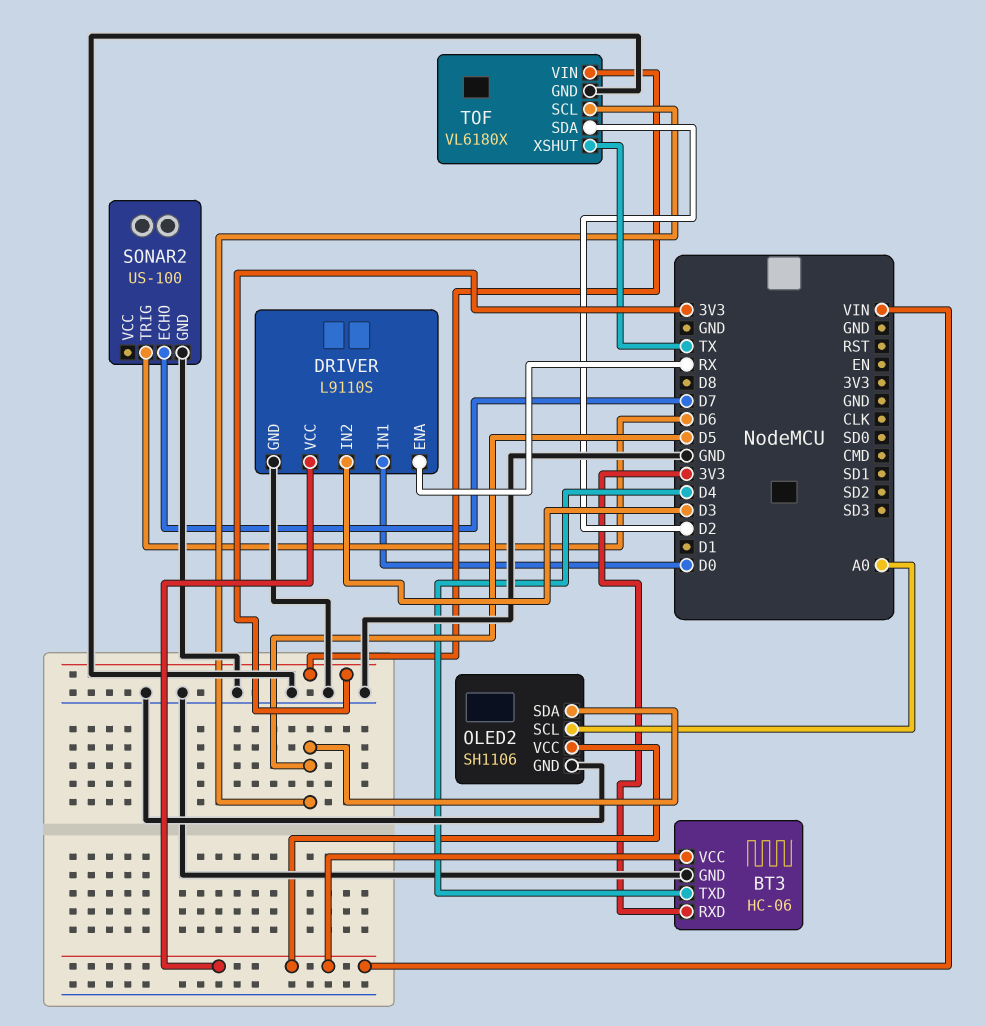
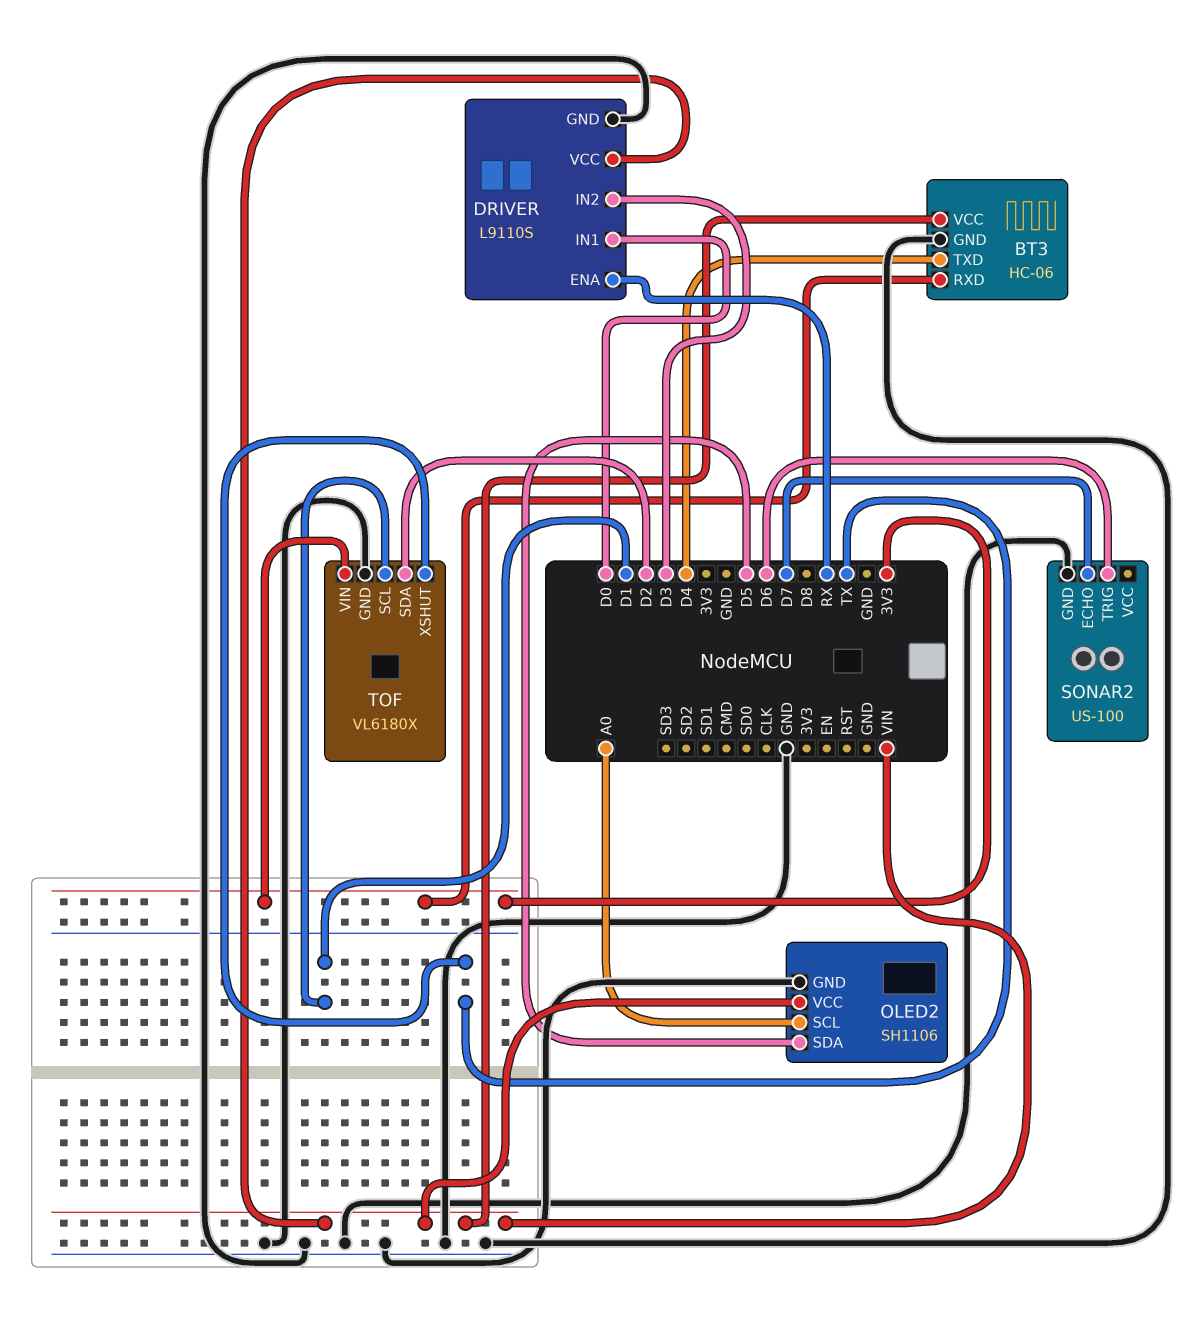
TOF pin SCL: D5 -> D1

